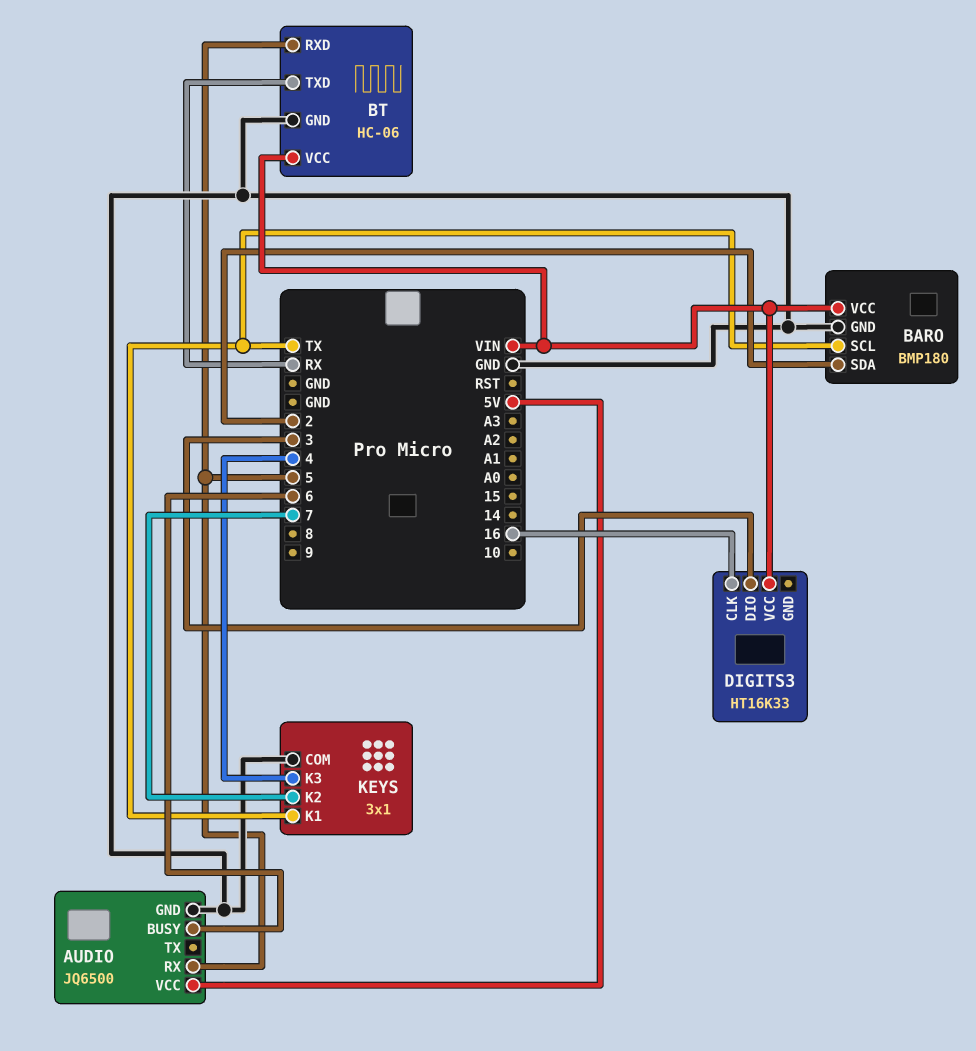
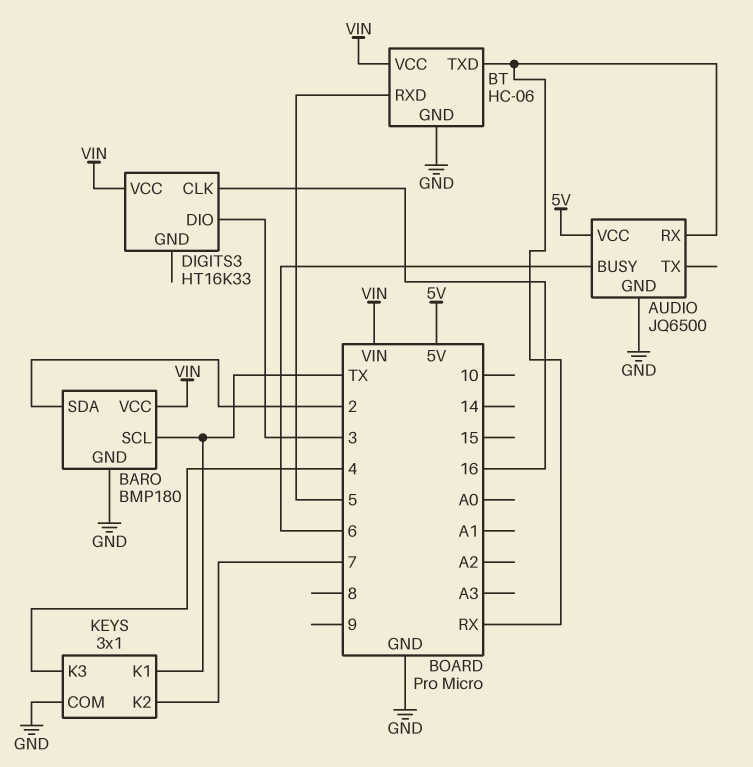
AUDIO pin RX: 5 -> RX

